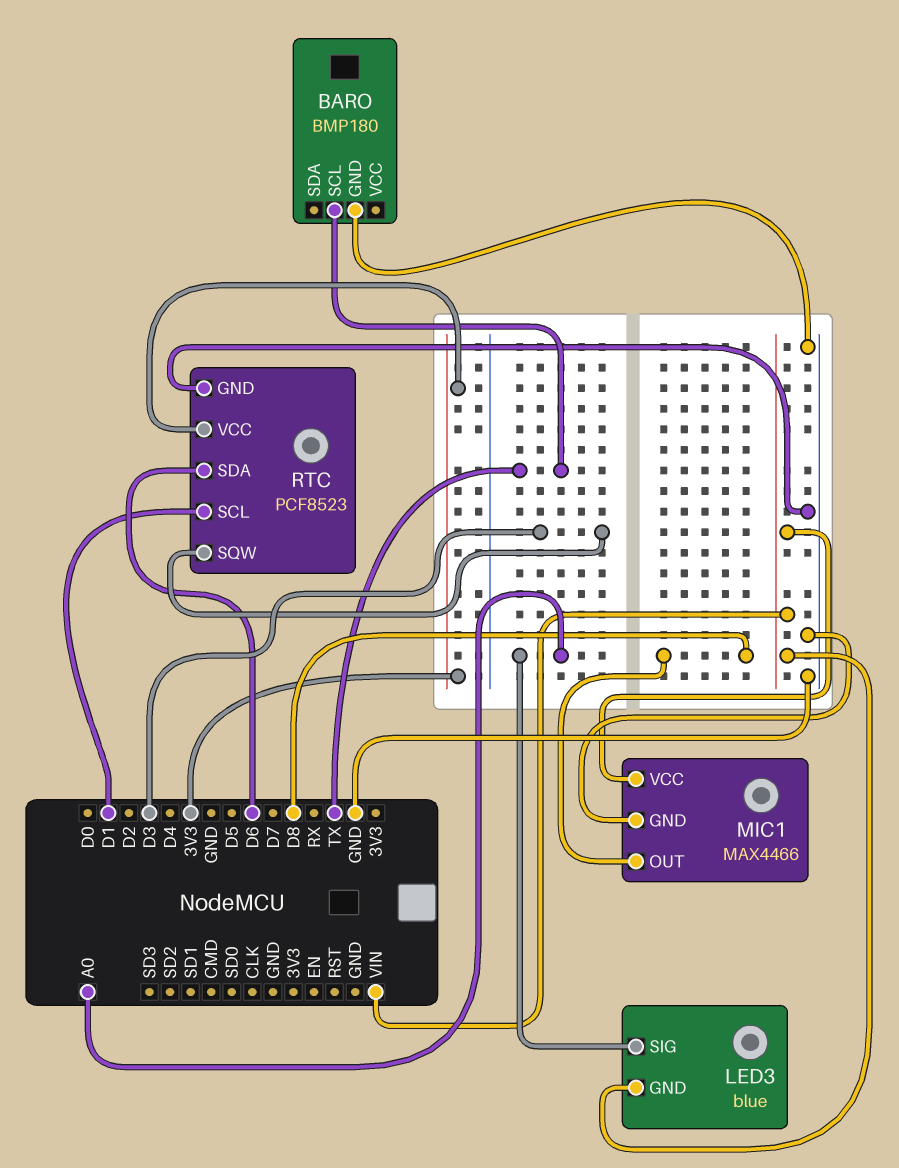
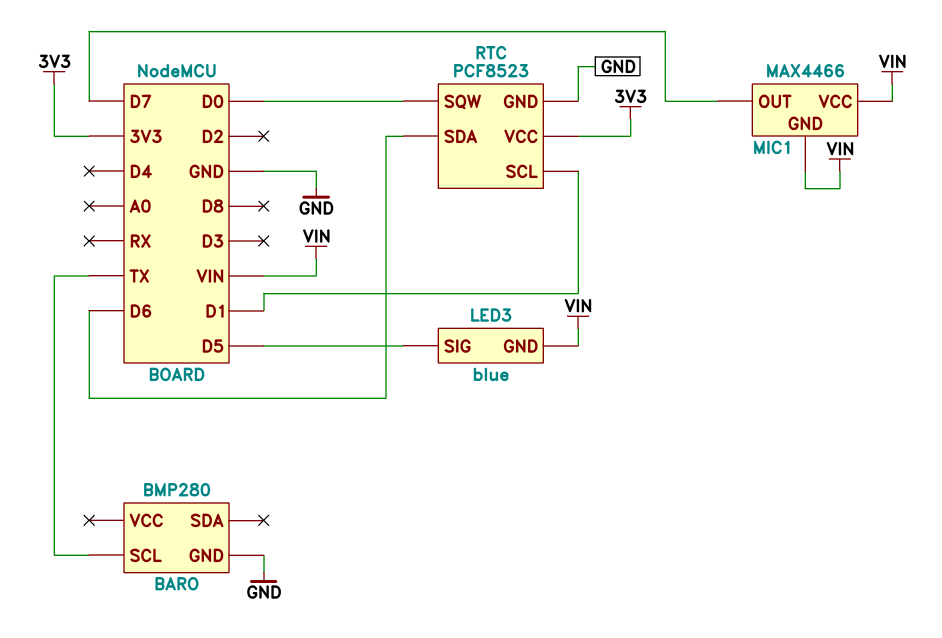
BARO: BMP180 -> BMP280
LED3 pin SIG: A0 -> D5
MIC1 pin GND: GND -> VIN
MIC1 pin OUT: D8 -> D7
RTC pin SQW: D3 -> D0

